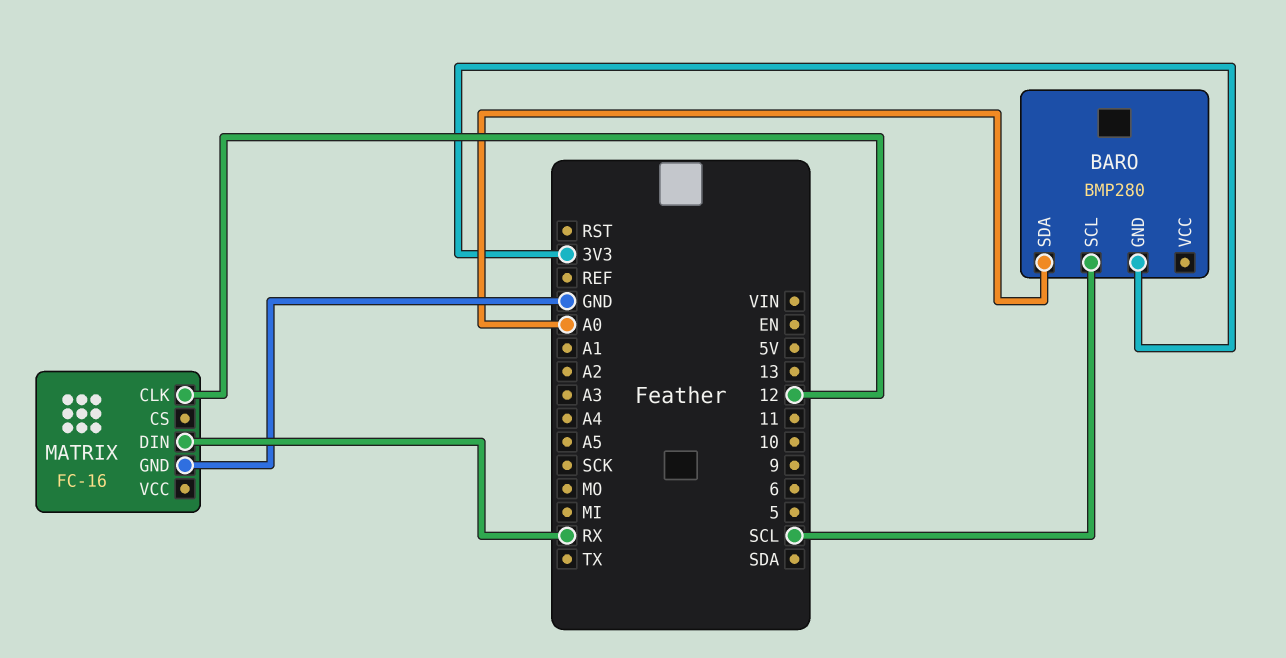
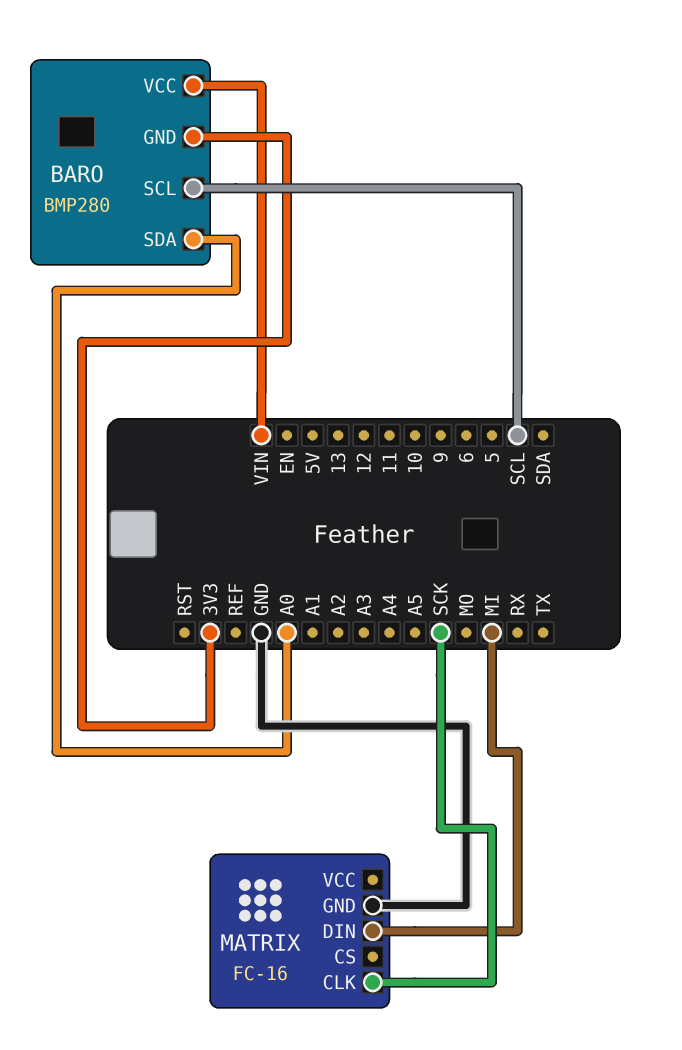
BARO pin VCC: none -> VIN
MATRIX pin CLK: 12 -> SCK
MATRIX pin DIN: RX -> MI

